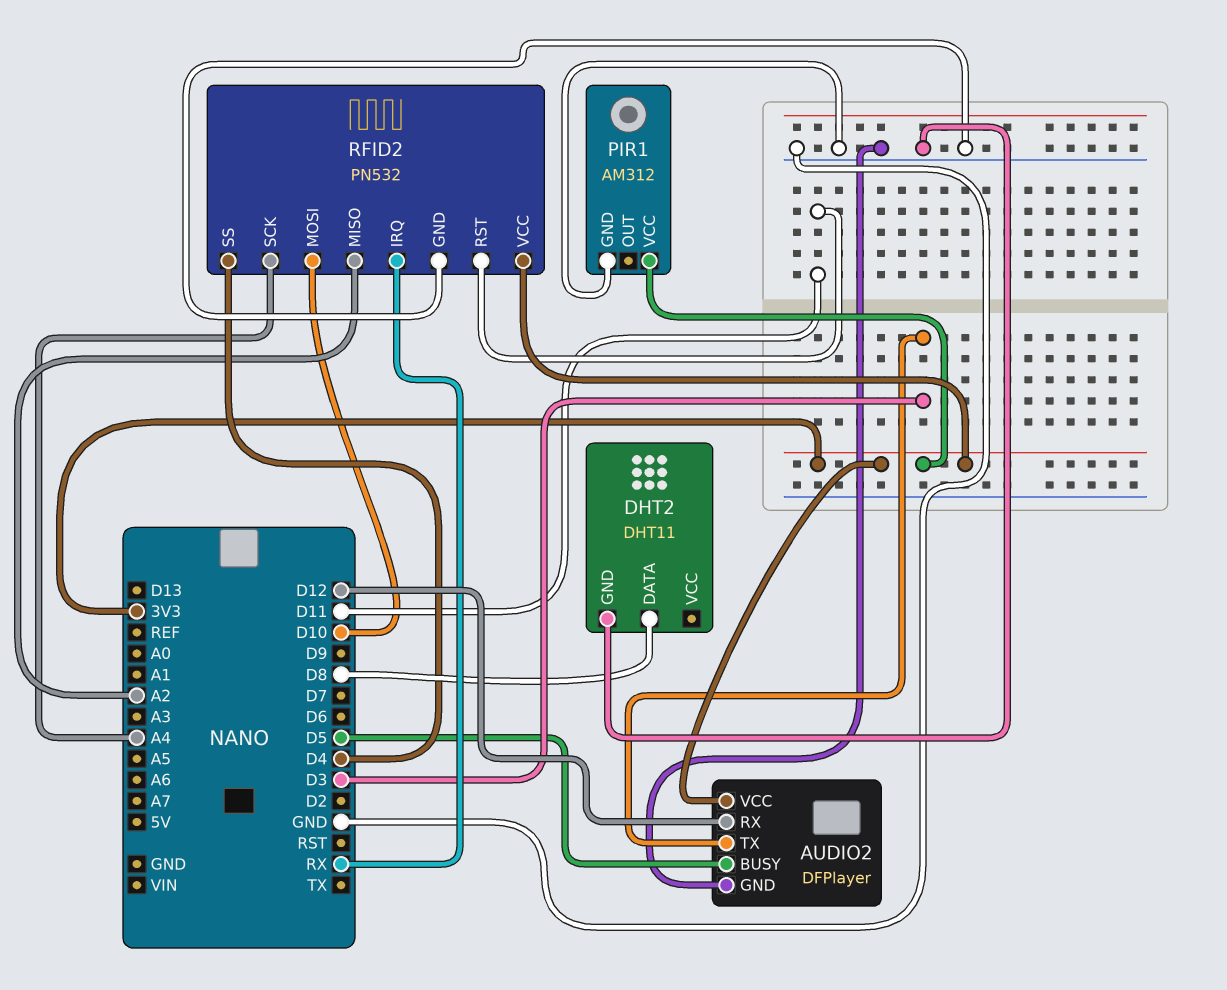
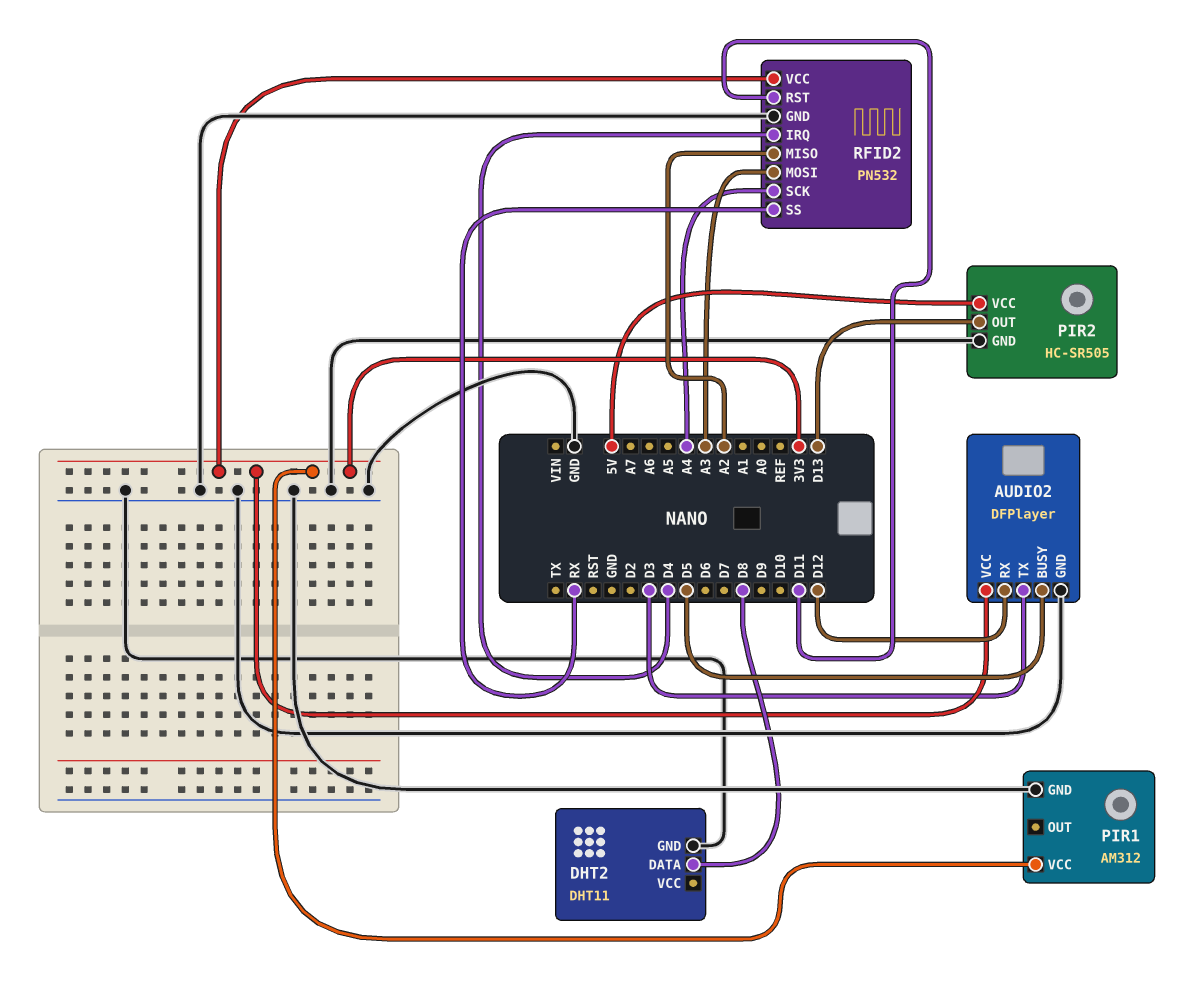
PIR2: none -> HC-SR505
PIR2 pin GND: none -> GND
PIR2 pin OUT: none -> D13
PIR2 pin VCC: none -> 5V
RFID2 pin IRQ: RX -> D4
RFID2 pin MOSI: D10 -> A3
RFID2 pin SS: D4 -> RX

